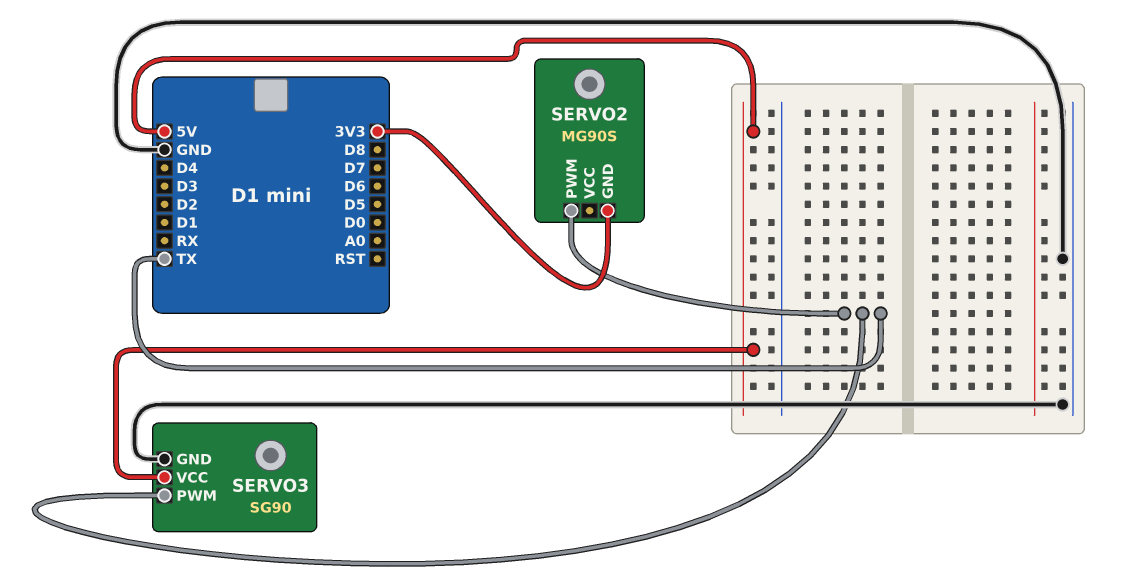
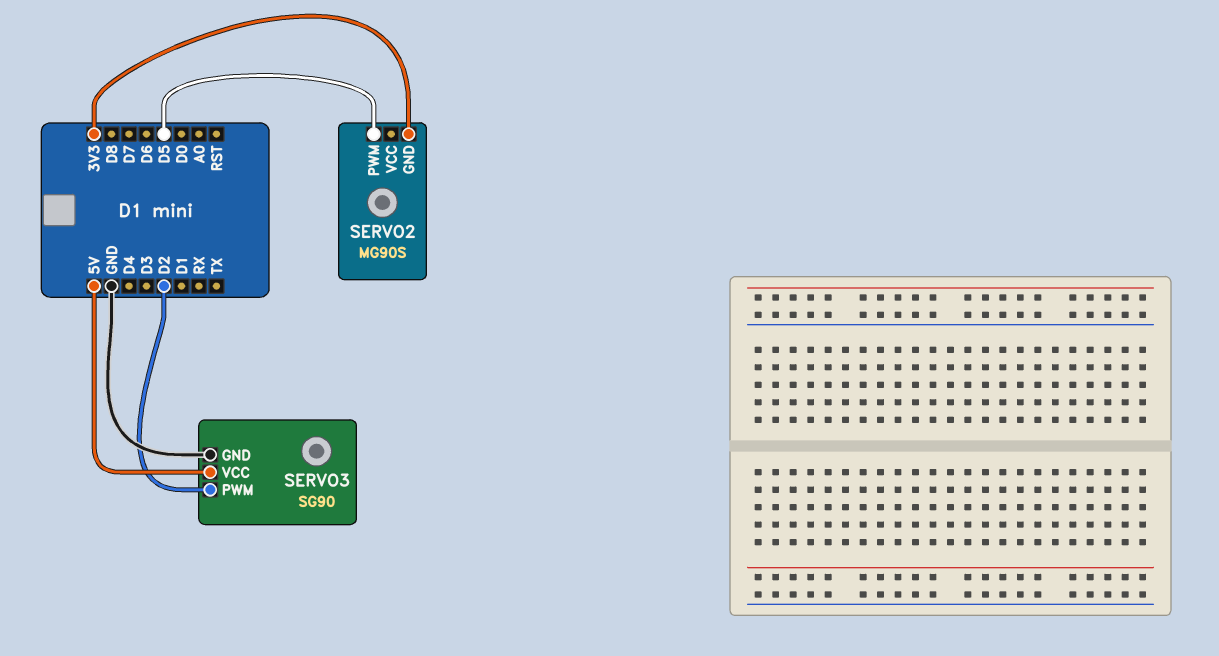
SERVO2 pin PWM: TX -> D5
SERVO3 pin PWM: TX -> D2

